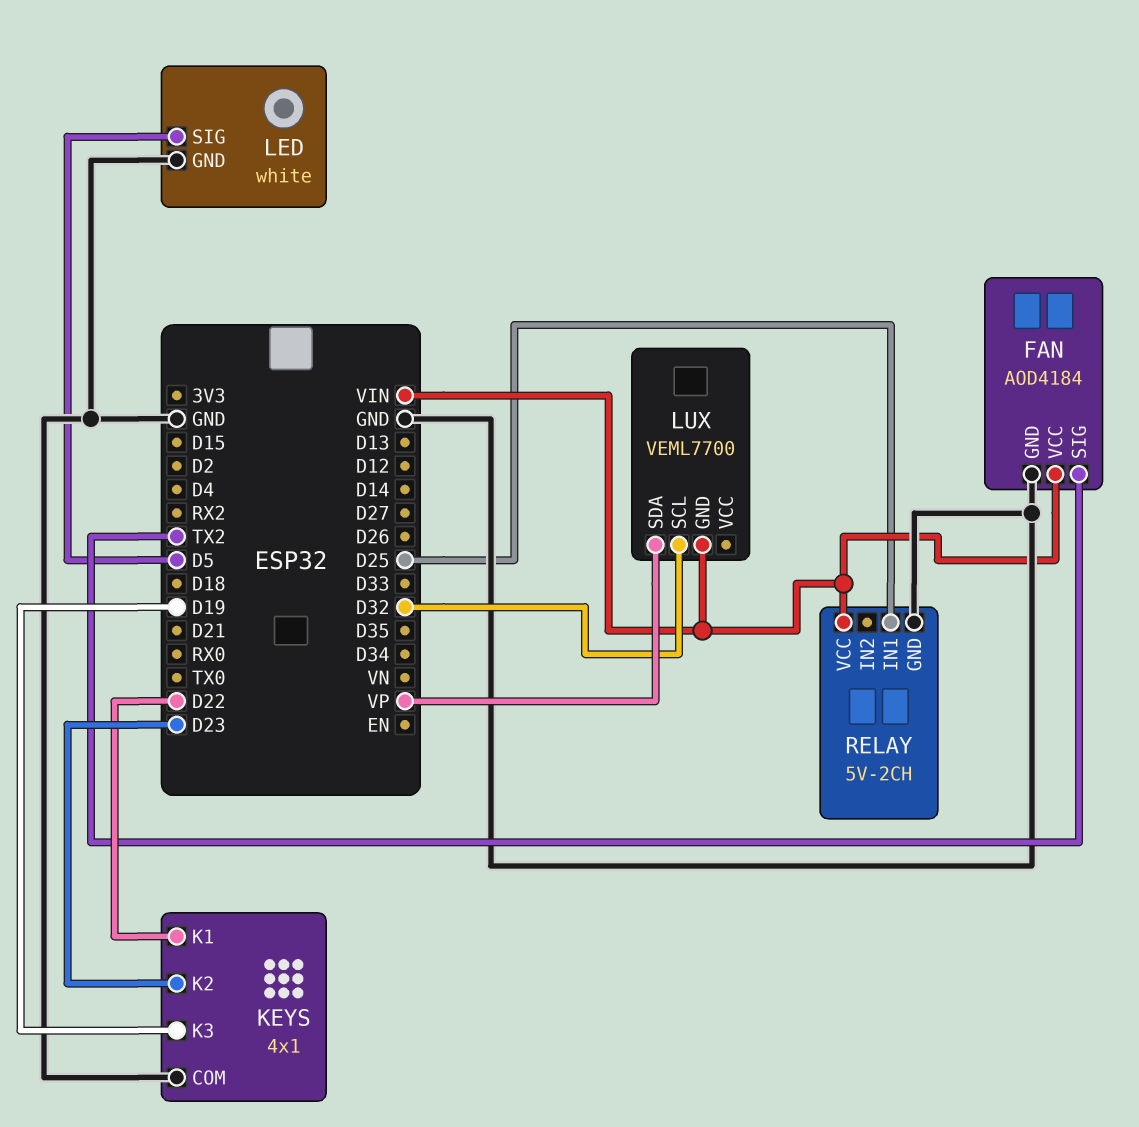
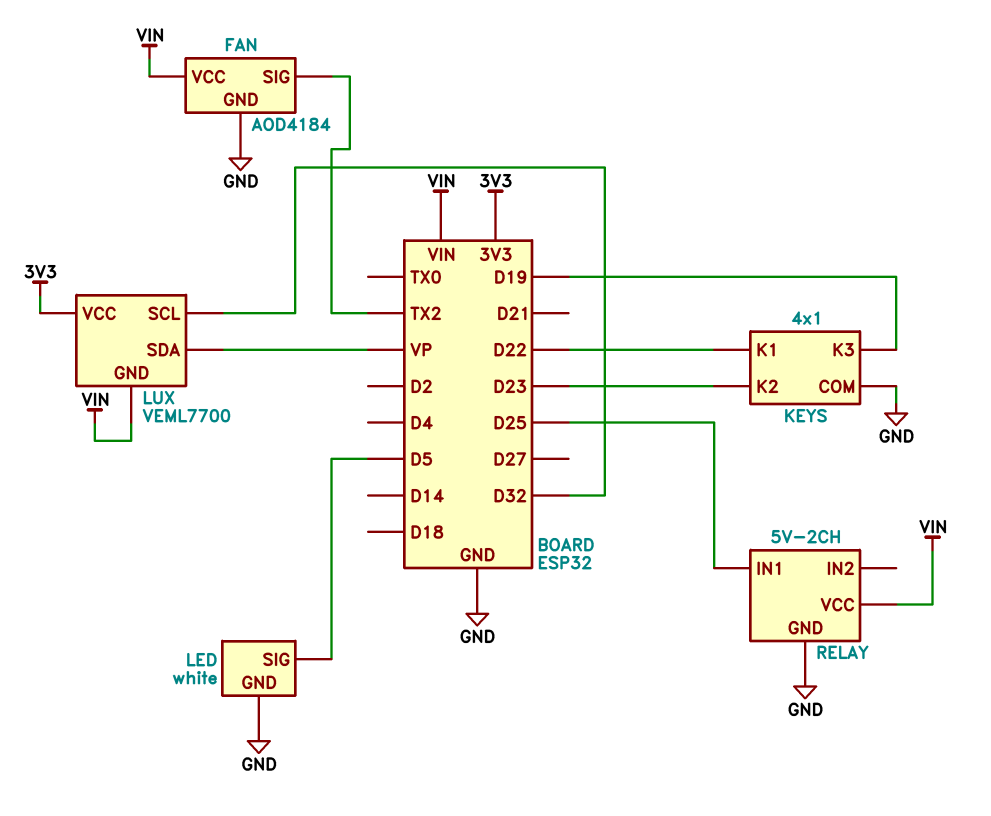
LUX pin VCC: none -> 3V3

